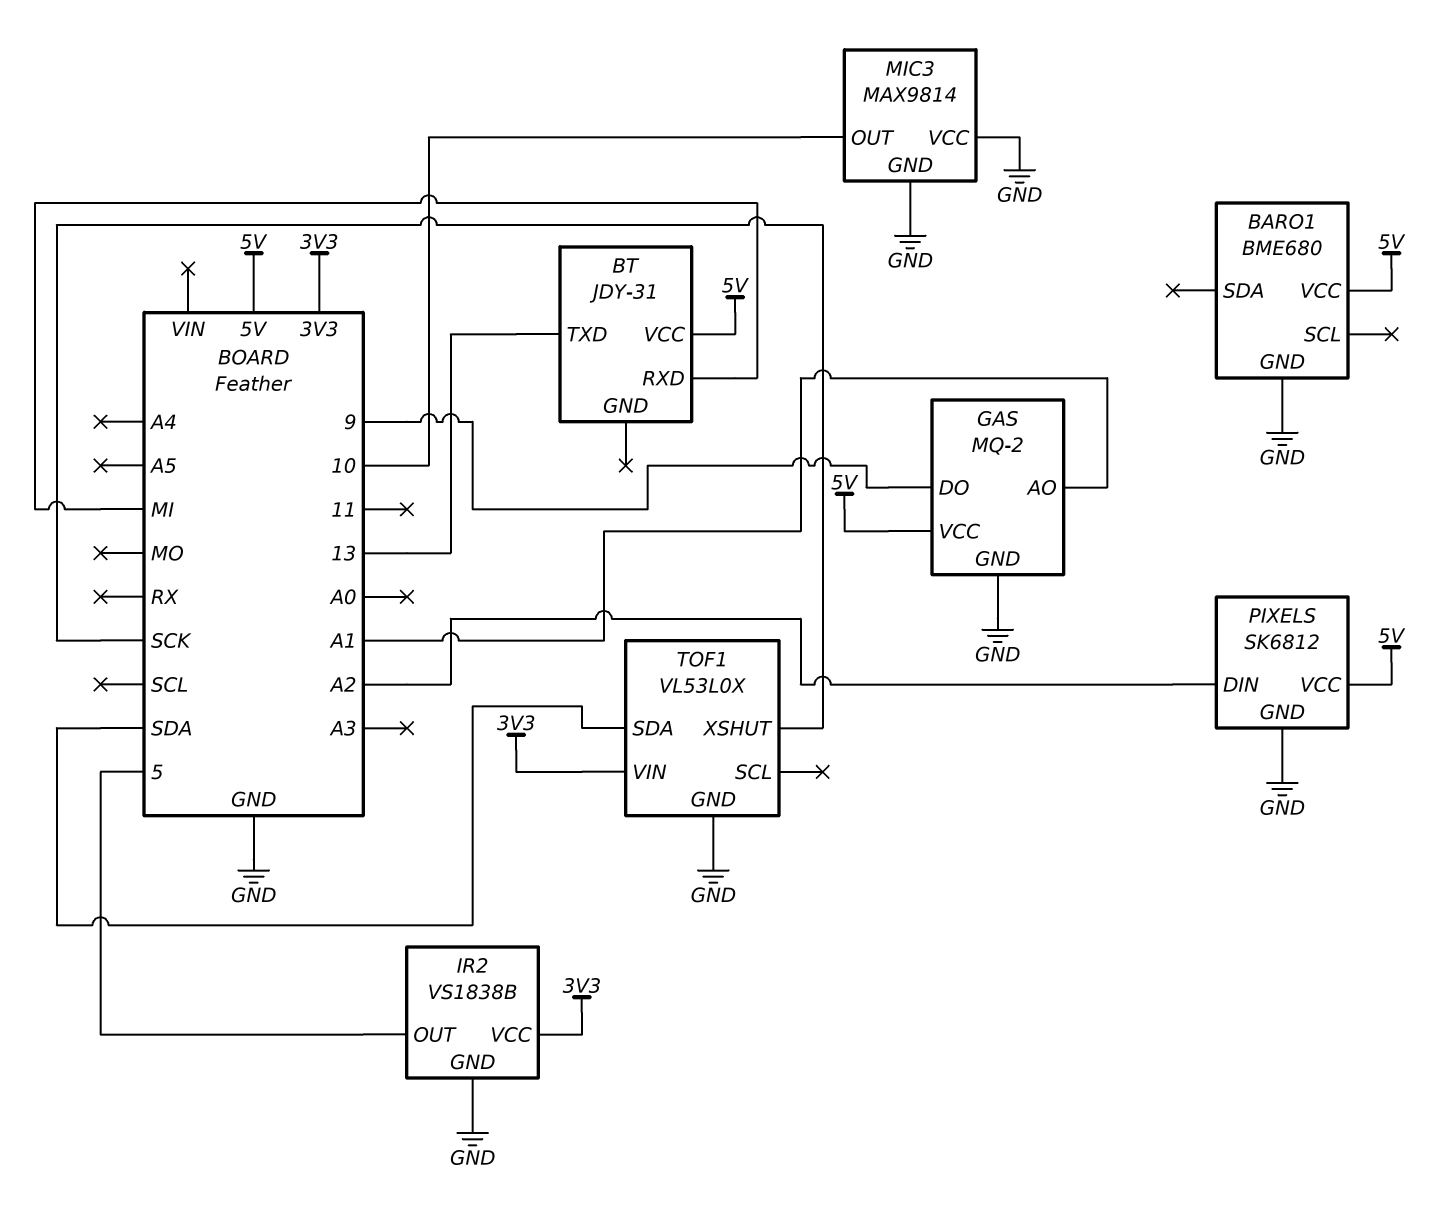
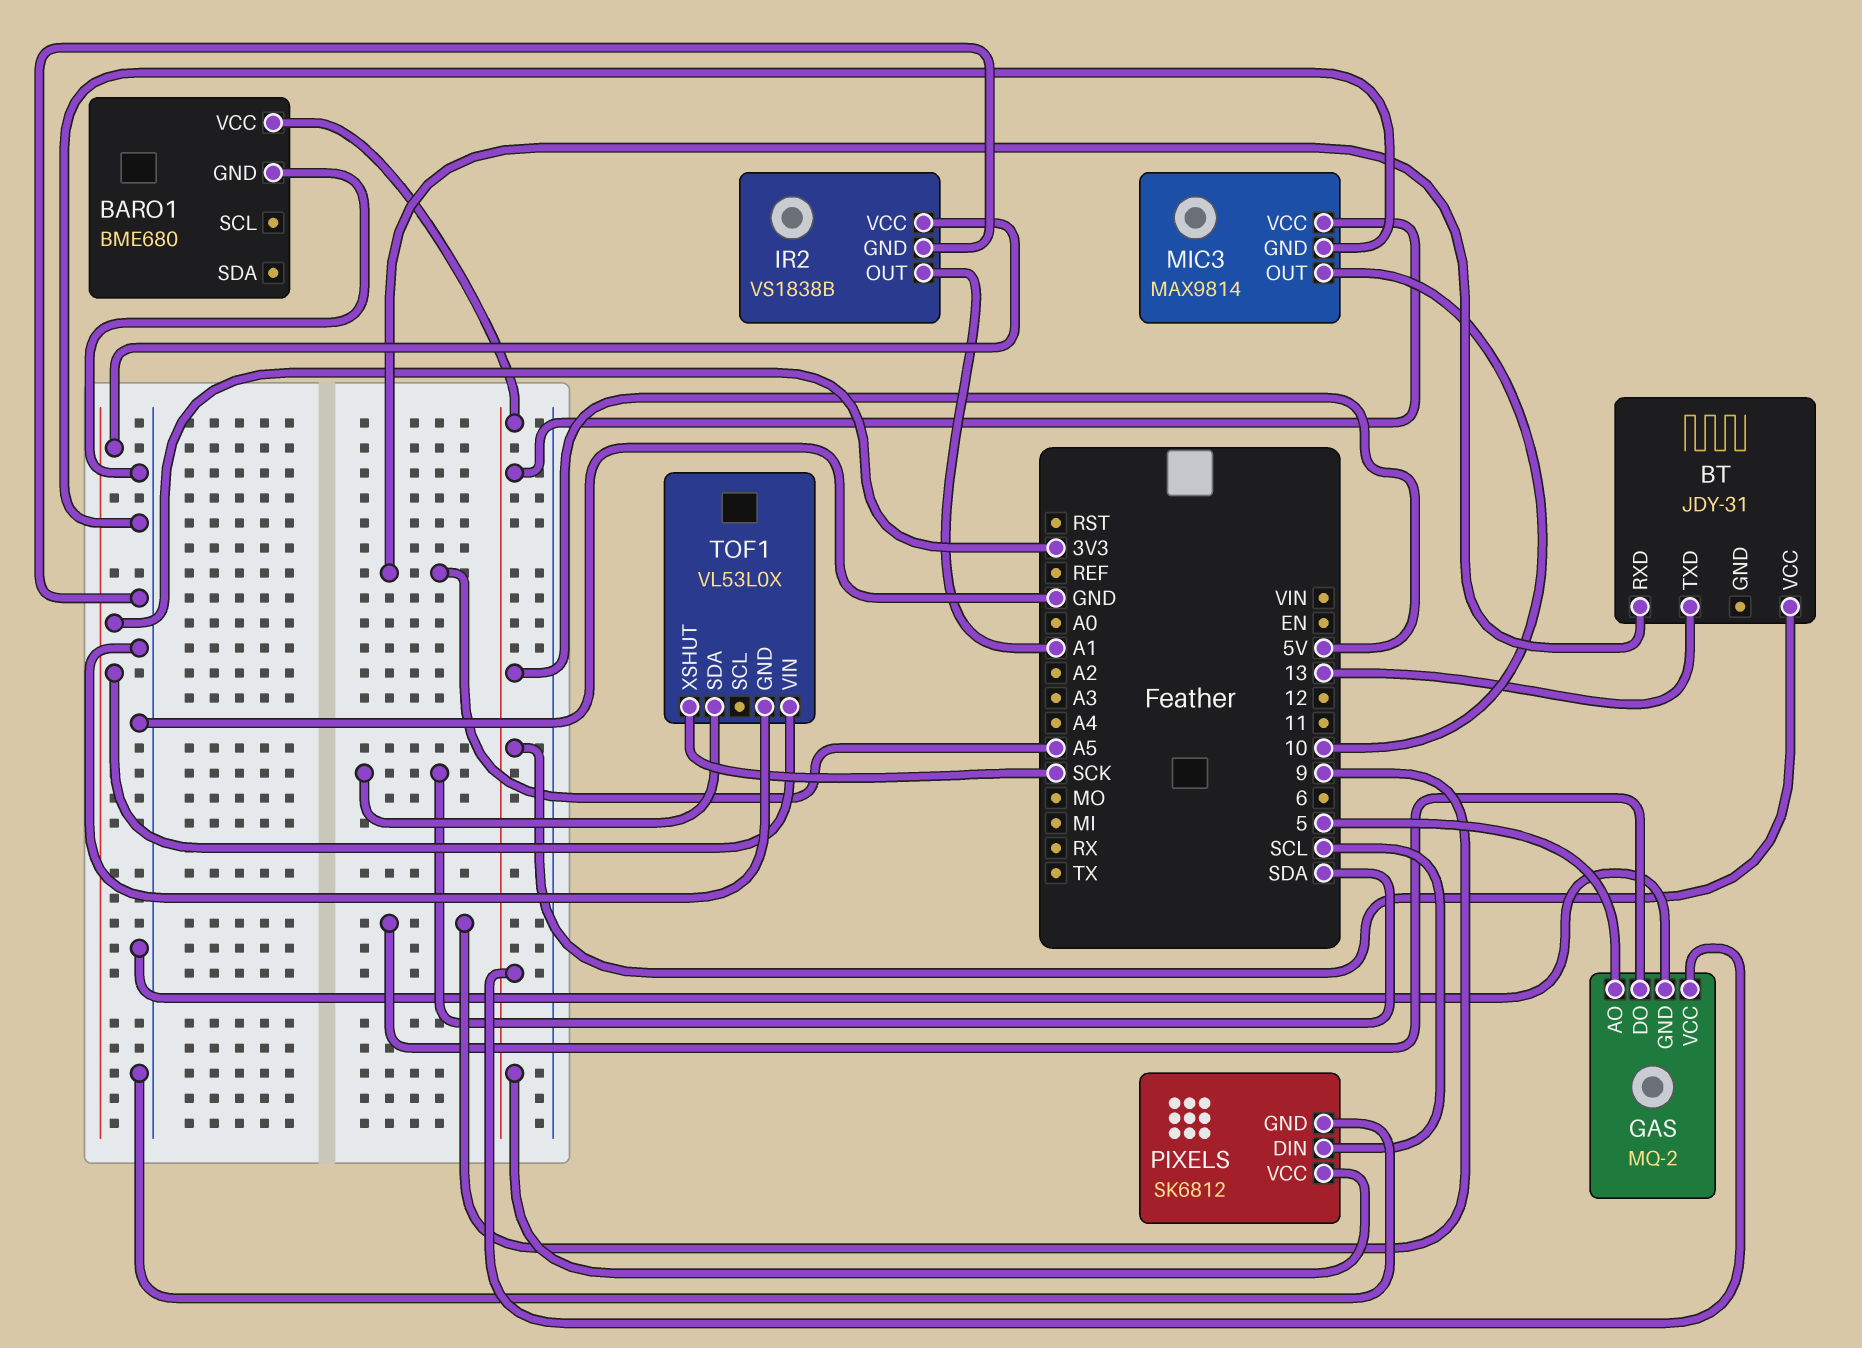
BT pin RXD: MI -> A5
GAS pin AO: A1 -> 5
IR2 pin OUT: 5 -> A1
MIC3 pin VCC: GND -> 5V
PIXELS pin DIN: A2 -> SCL

